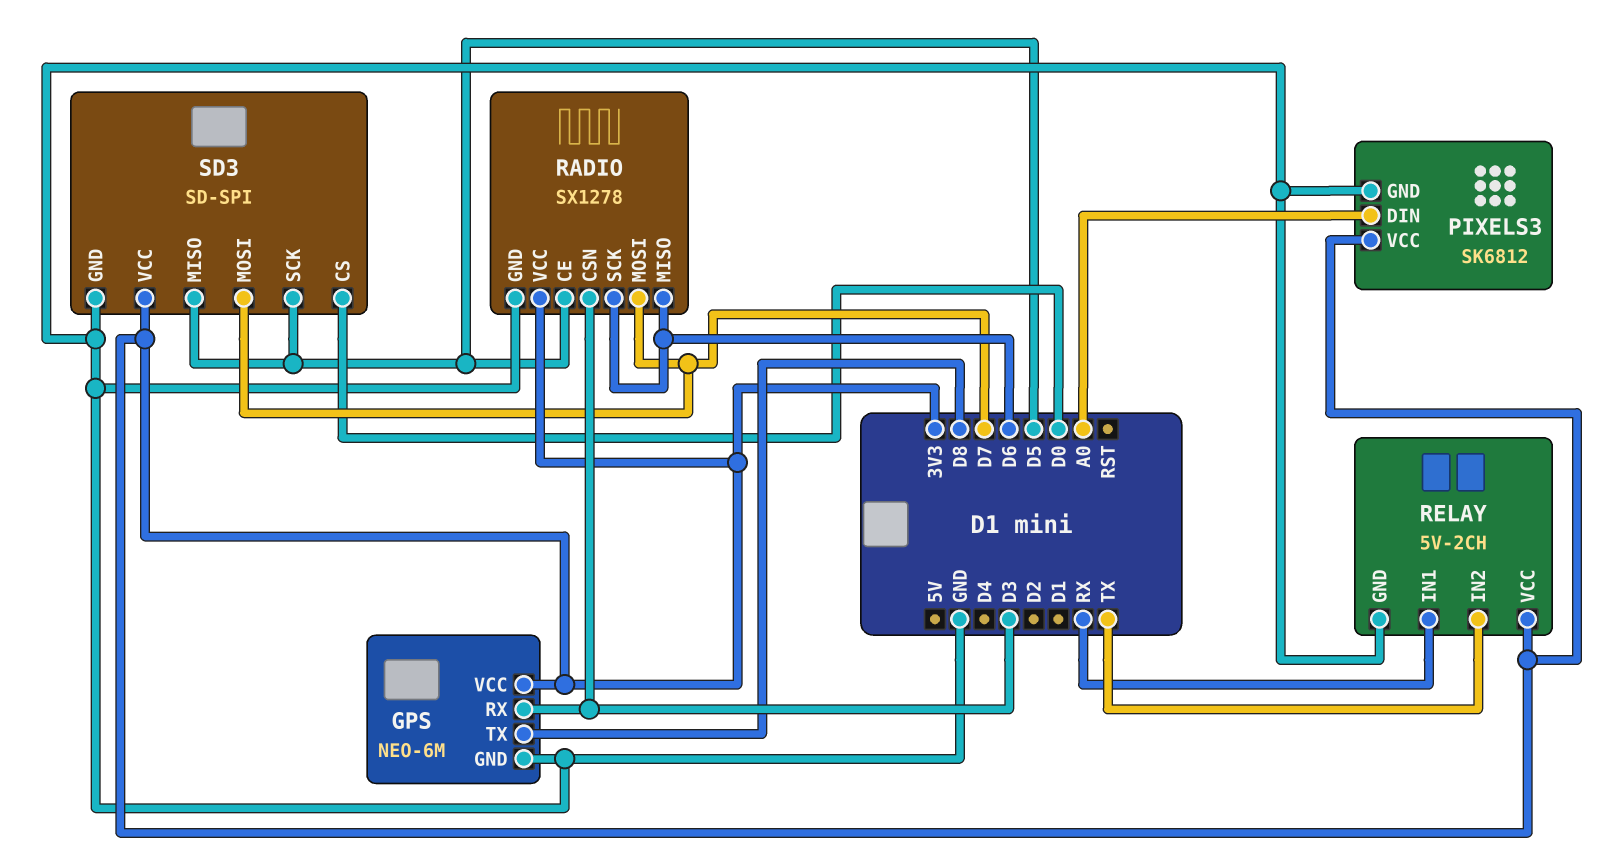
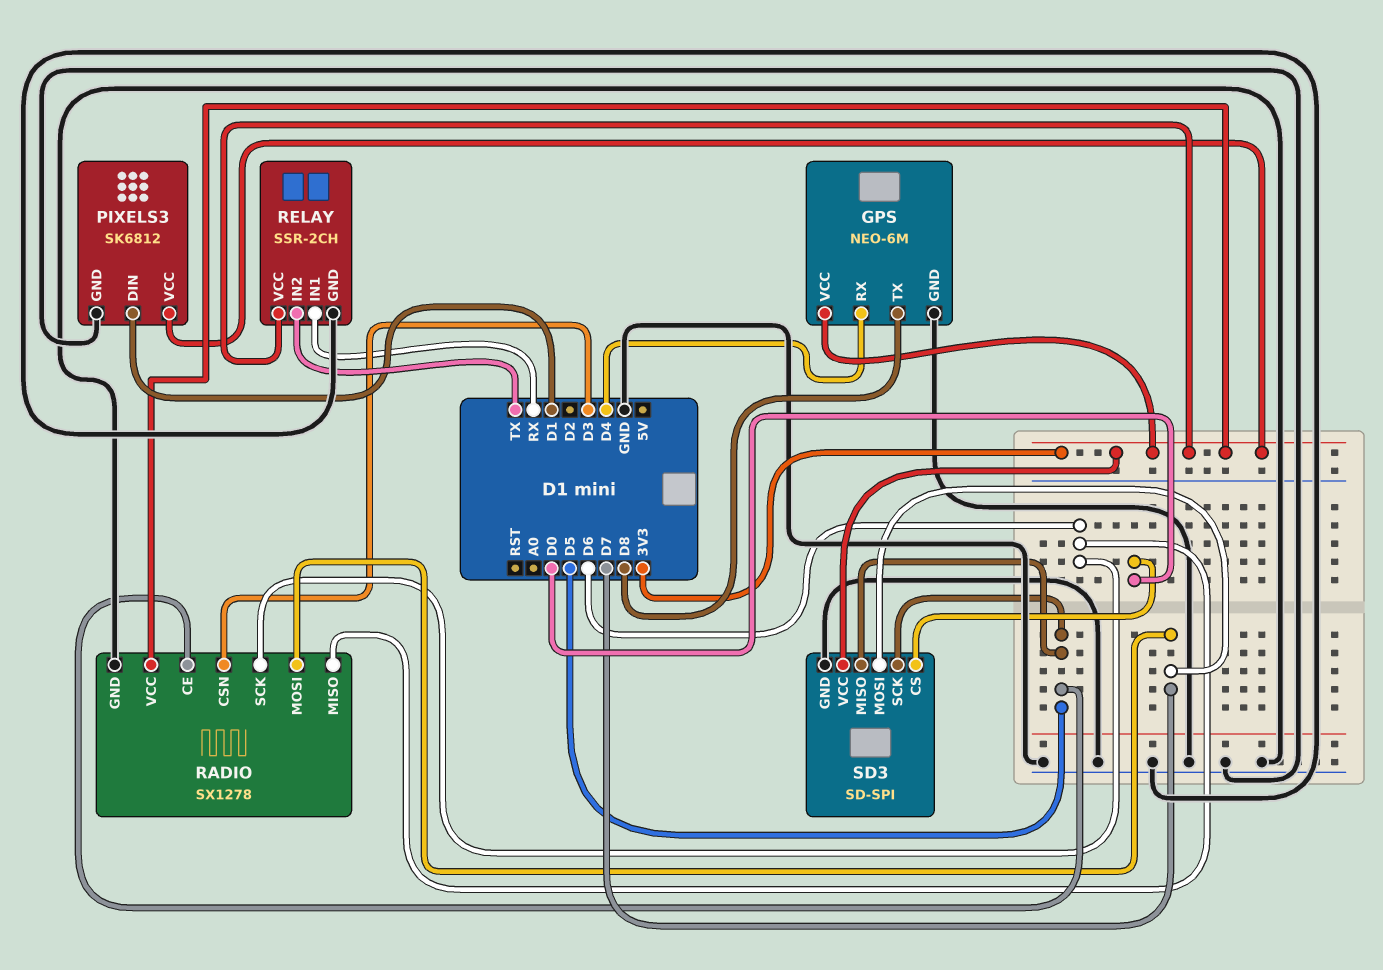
GPS pin RX: D3 -> D4
PIXELS3 pin DIN: A0 -> D1
RELAY: 5V-2CH -> SSR-2CH

